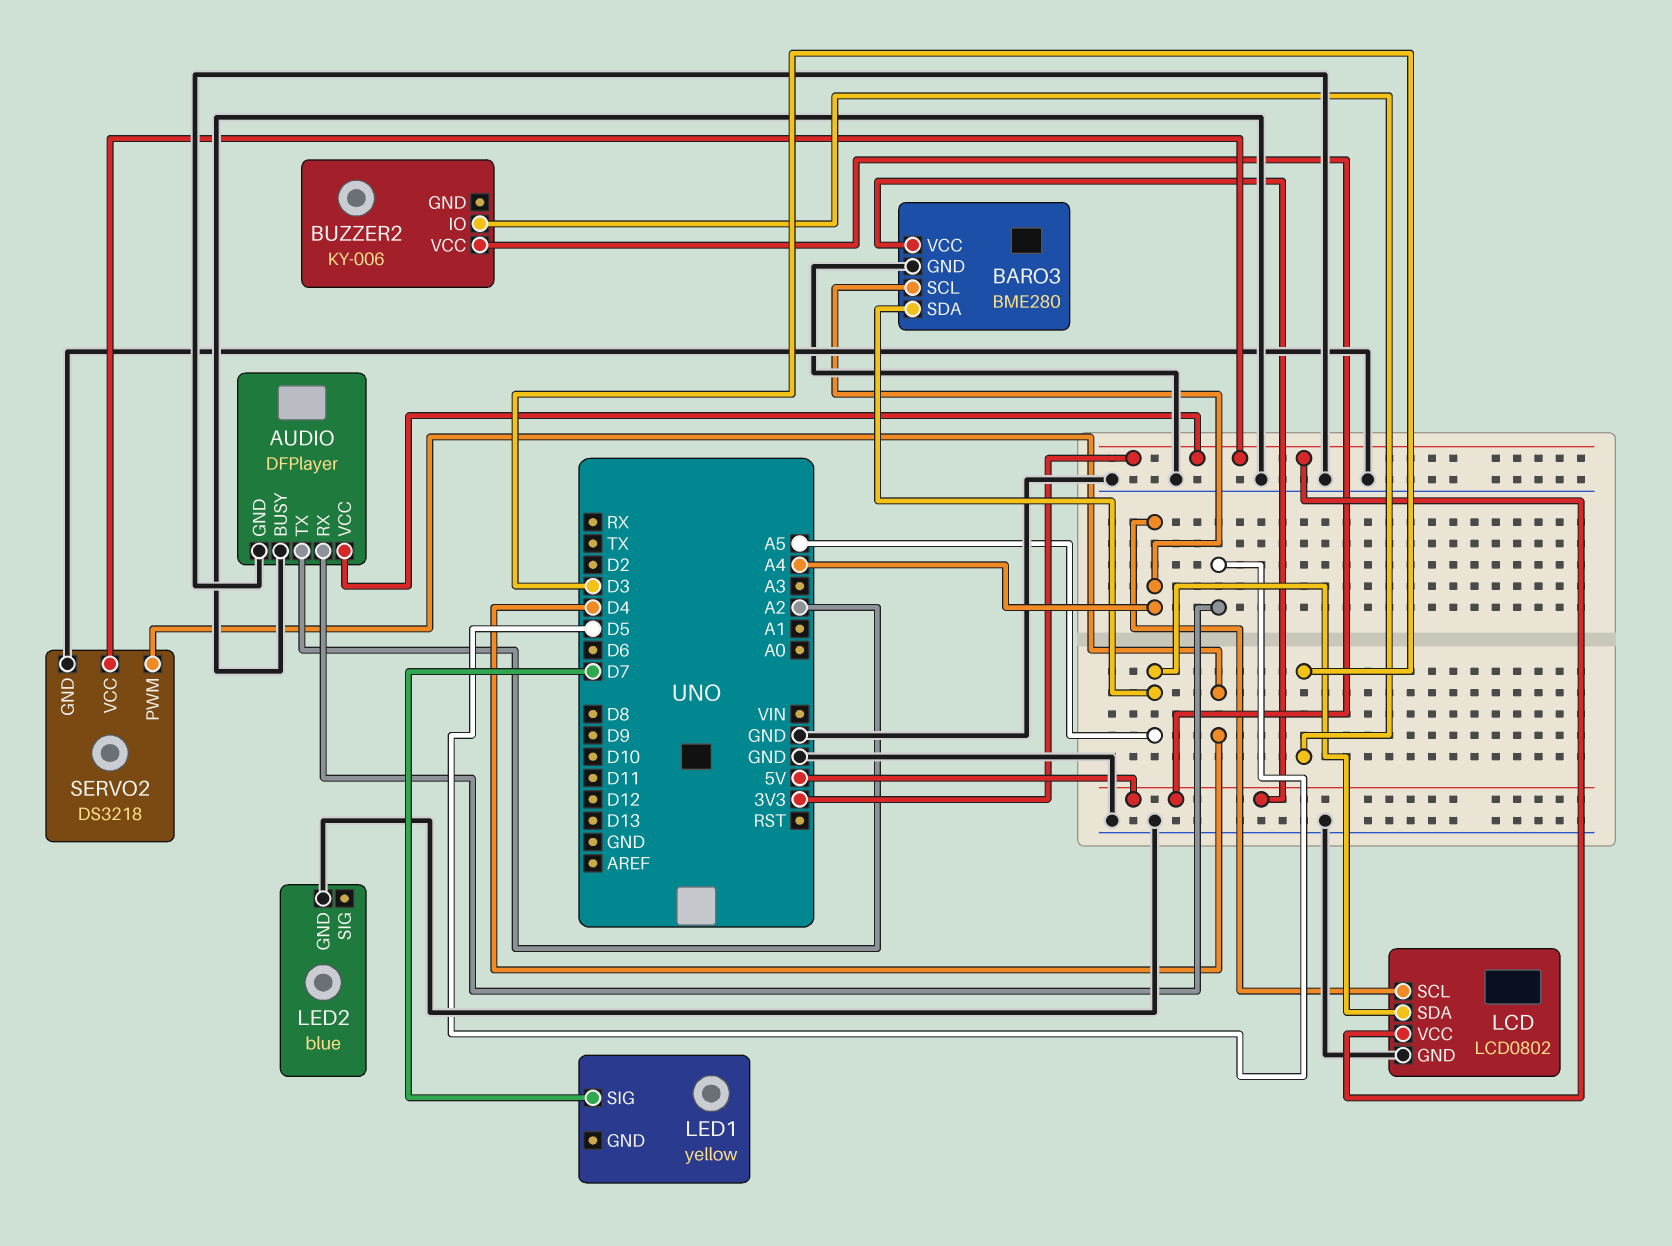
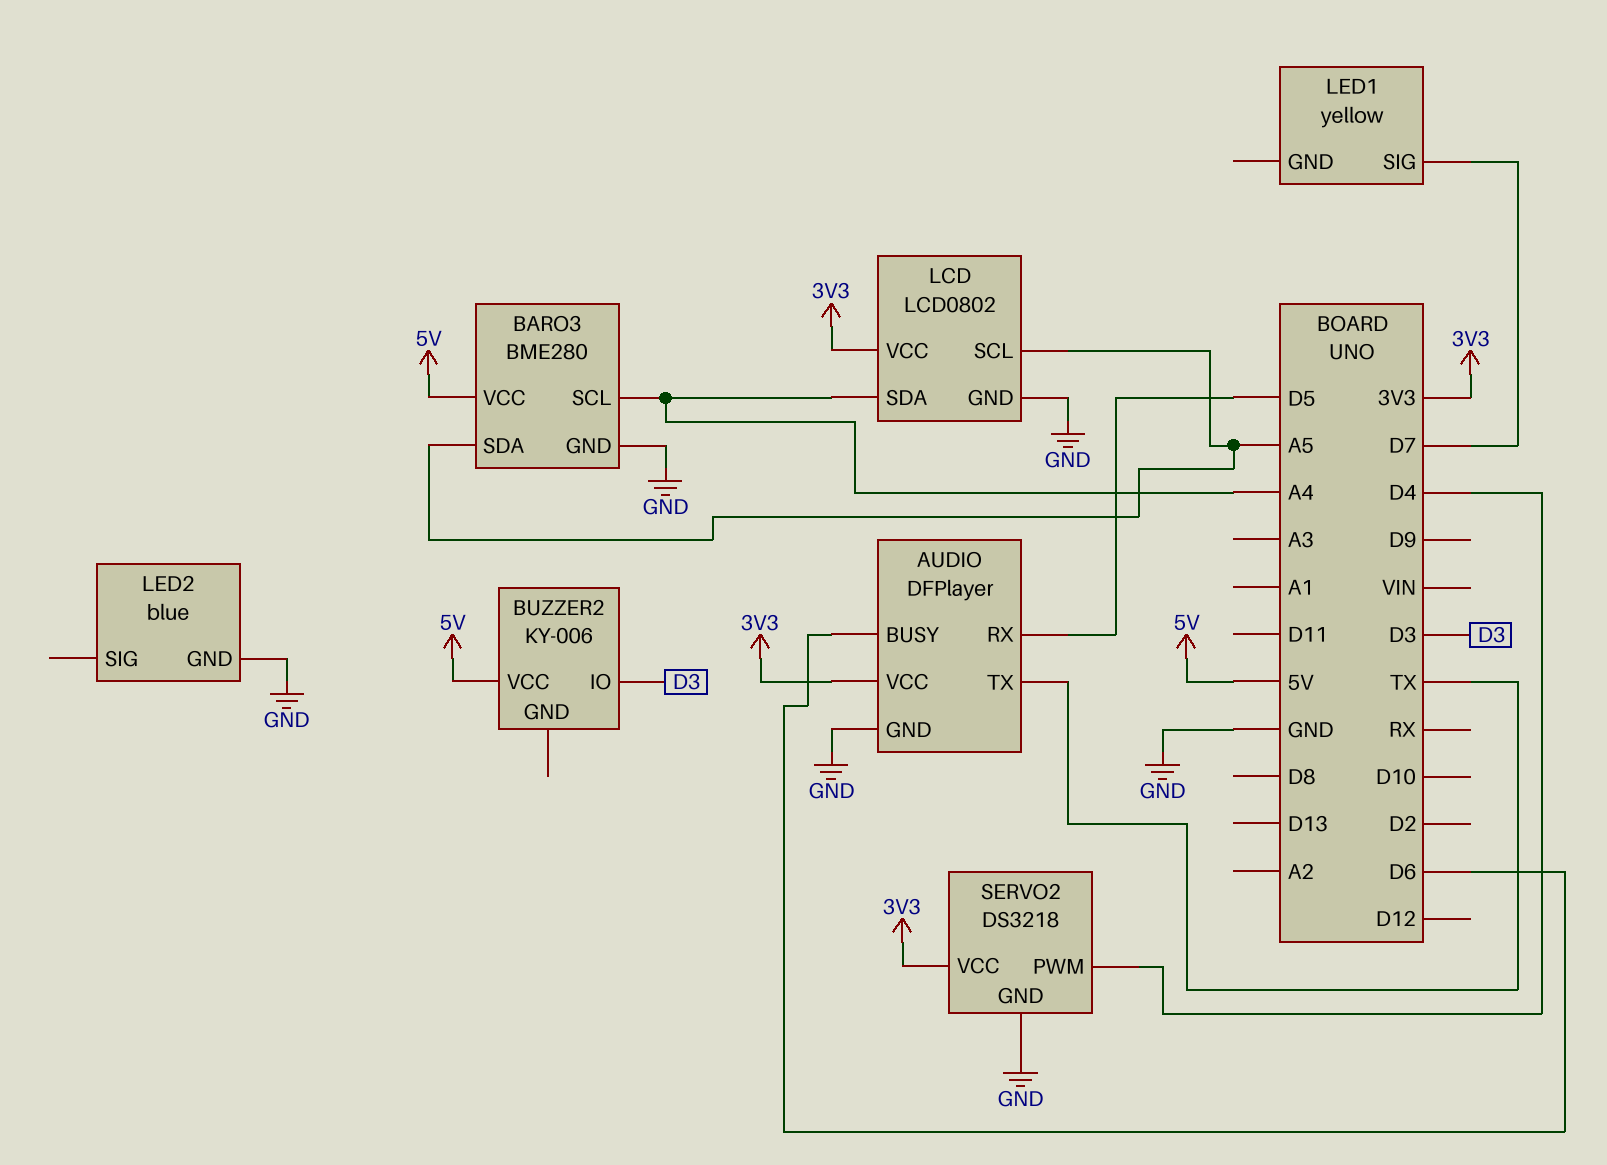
AUDIO pin BUSY: GND -> D6
AUDIO pin TX: A2 -> TX
LCD pin SCL: A4 -> A5
LCD pin SDA: A5 -> A4

